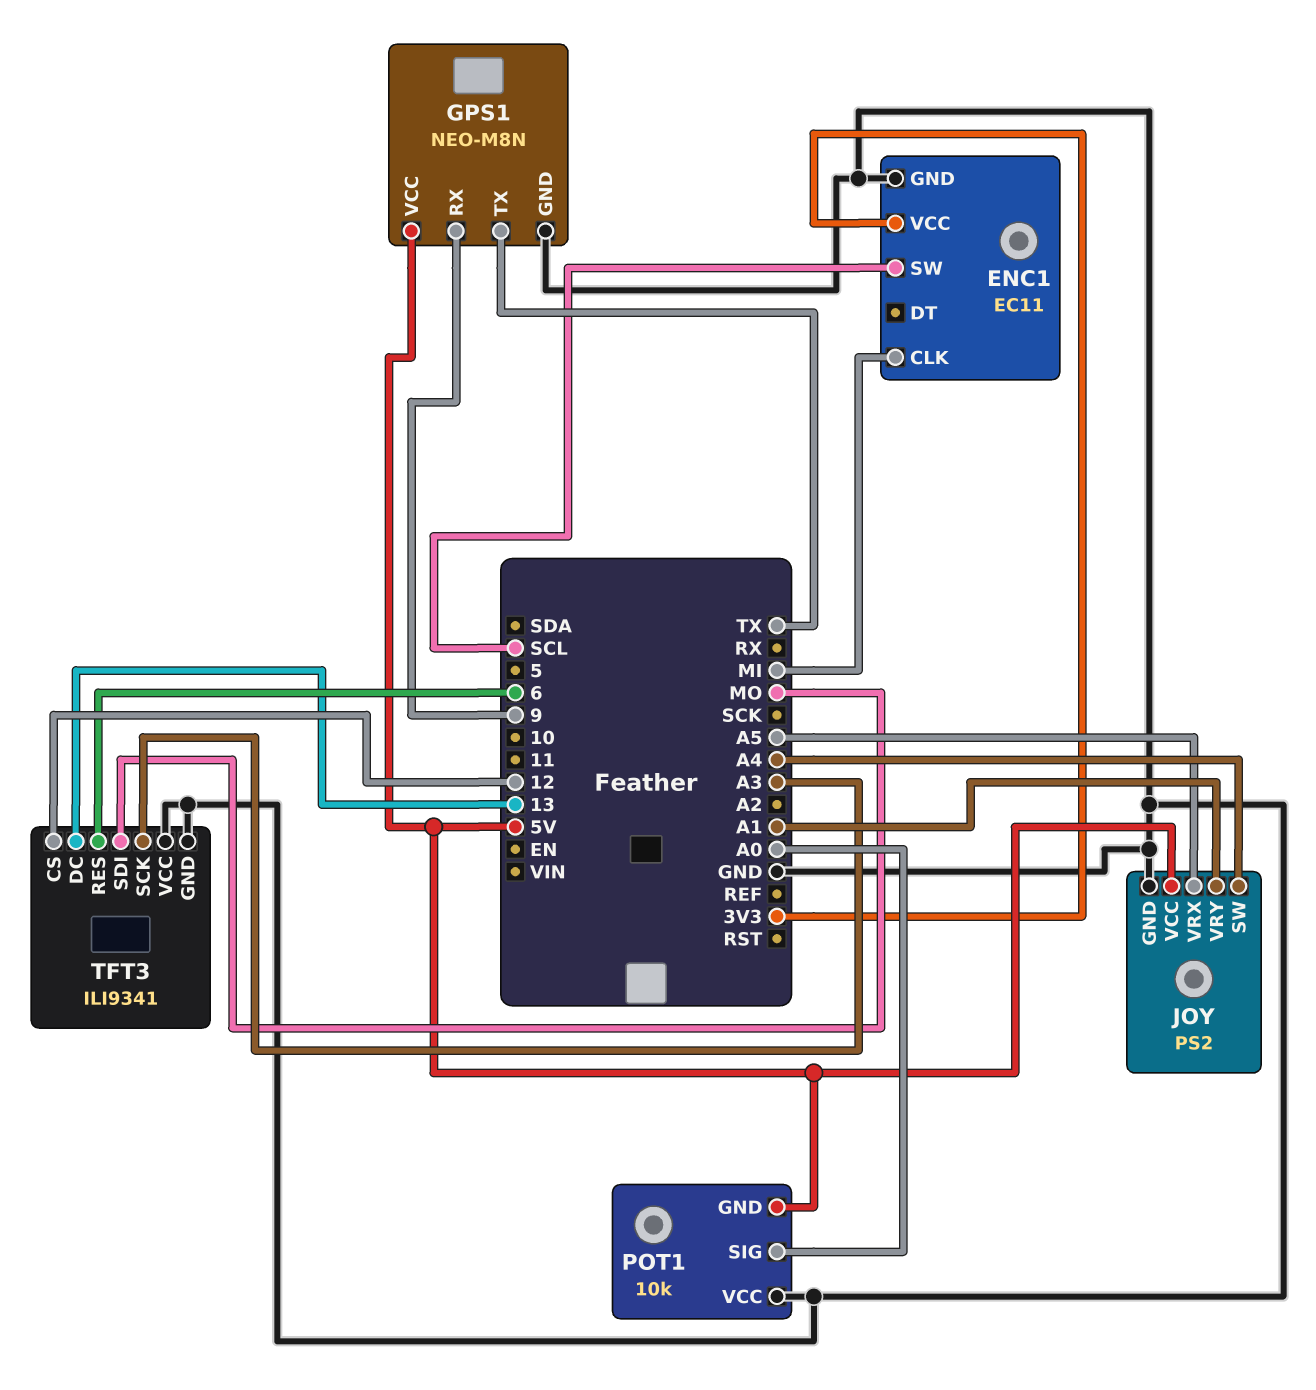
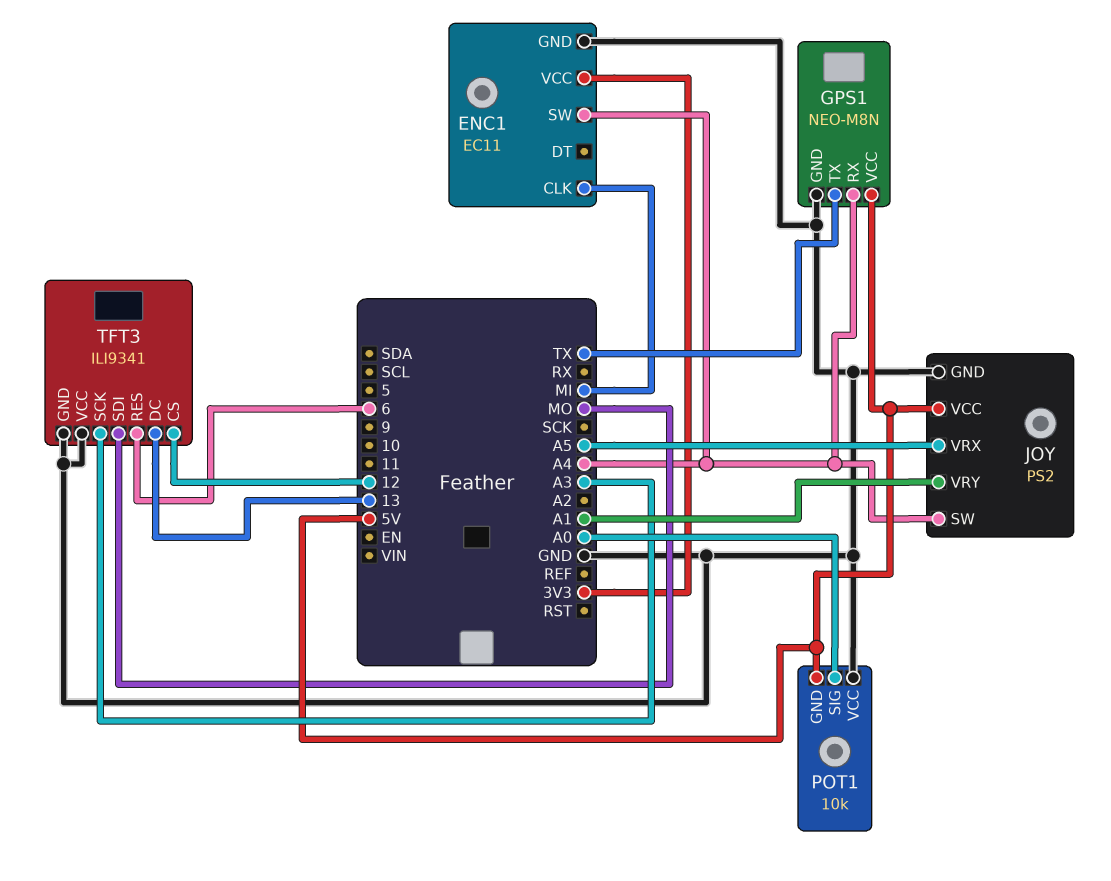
ENC1 pin SW: SCL -> A4
GPS1 pin RX: 9 -> A4

